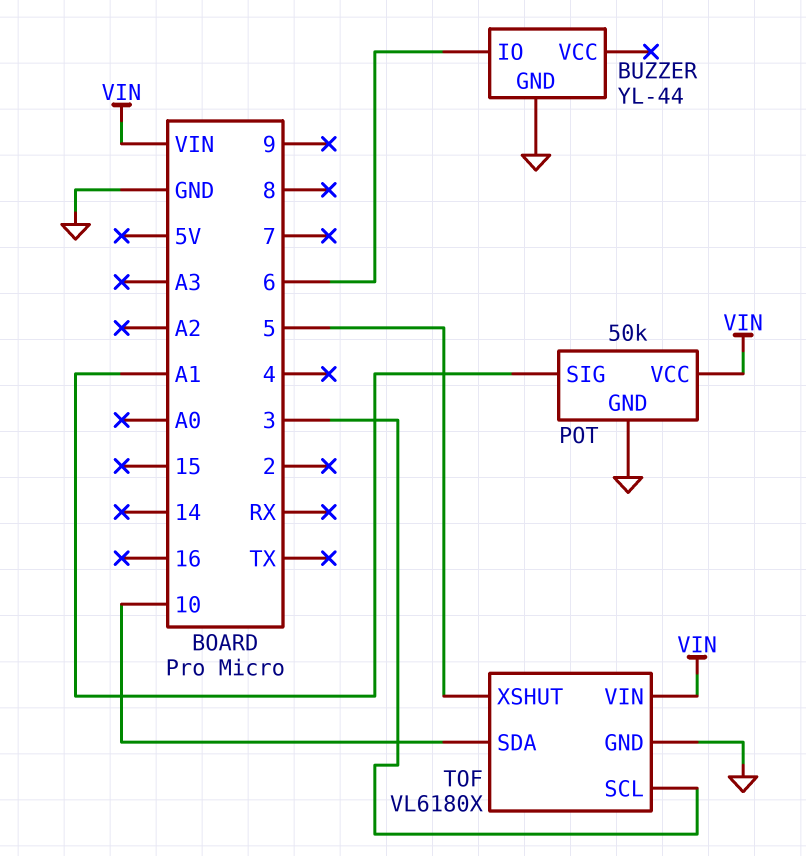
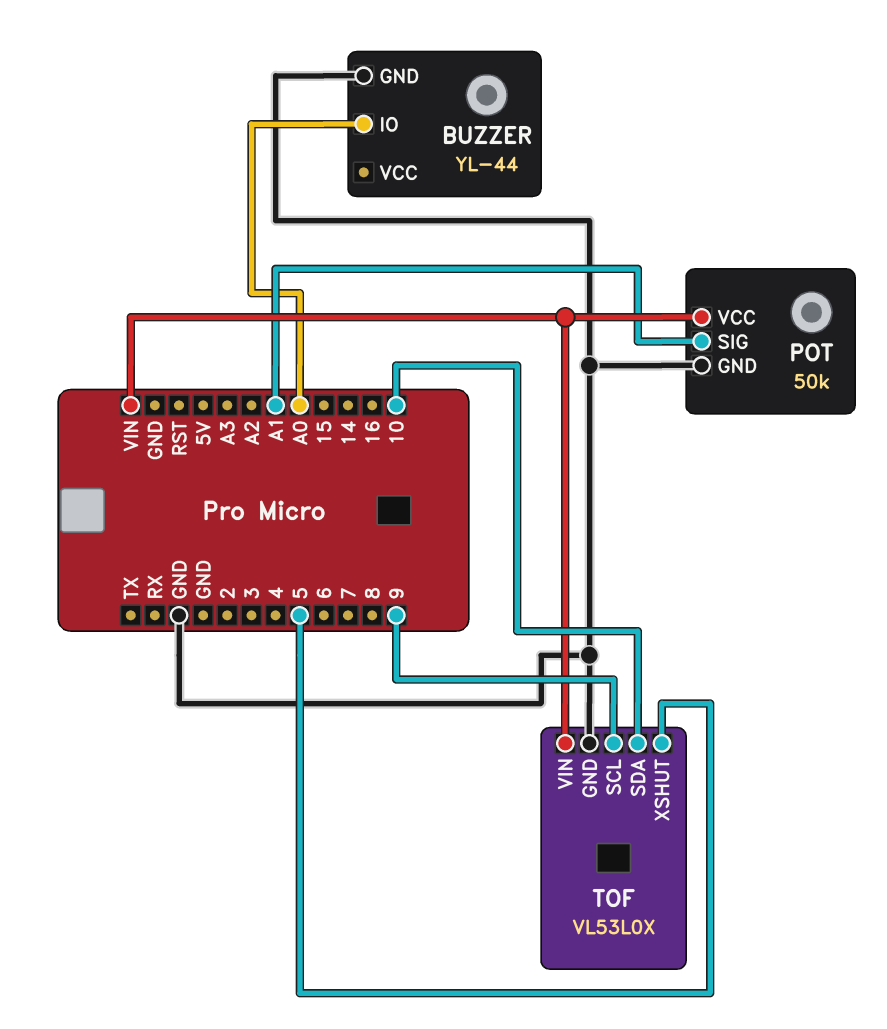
BUZZER pin IO: 6 -> A0
TOF: VL6180X -> VL53L0X
TOF pin SCL: 3 -> 9

